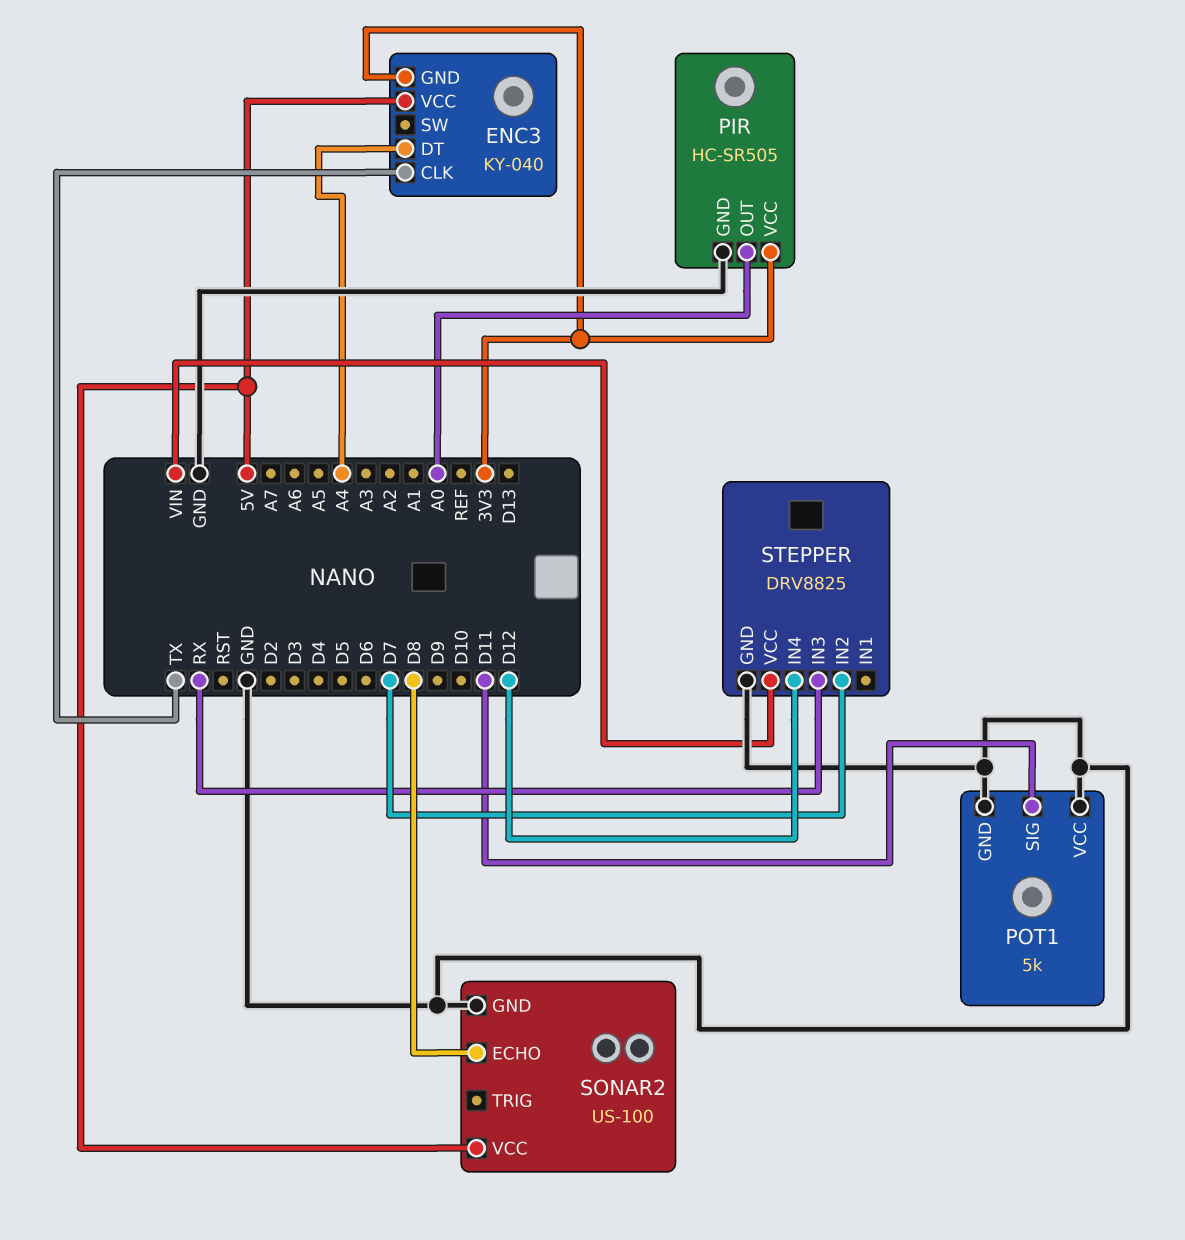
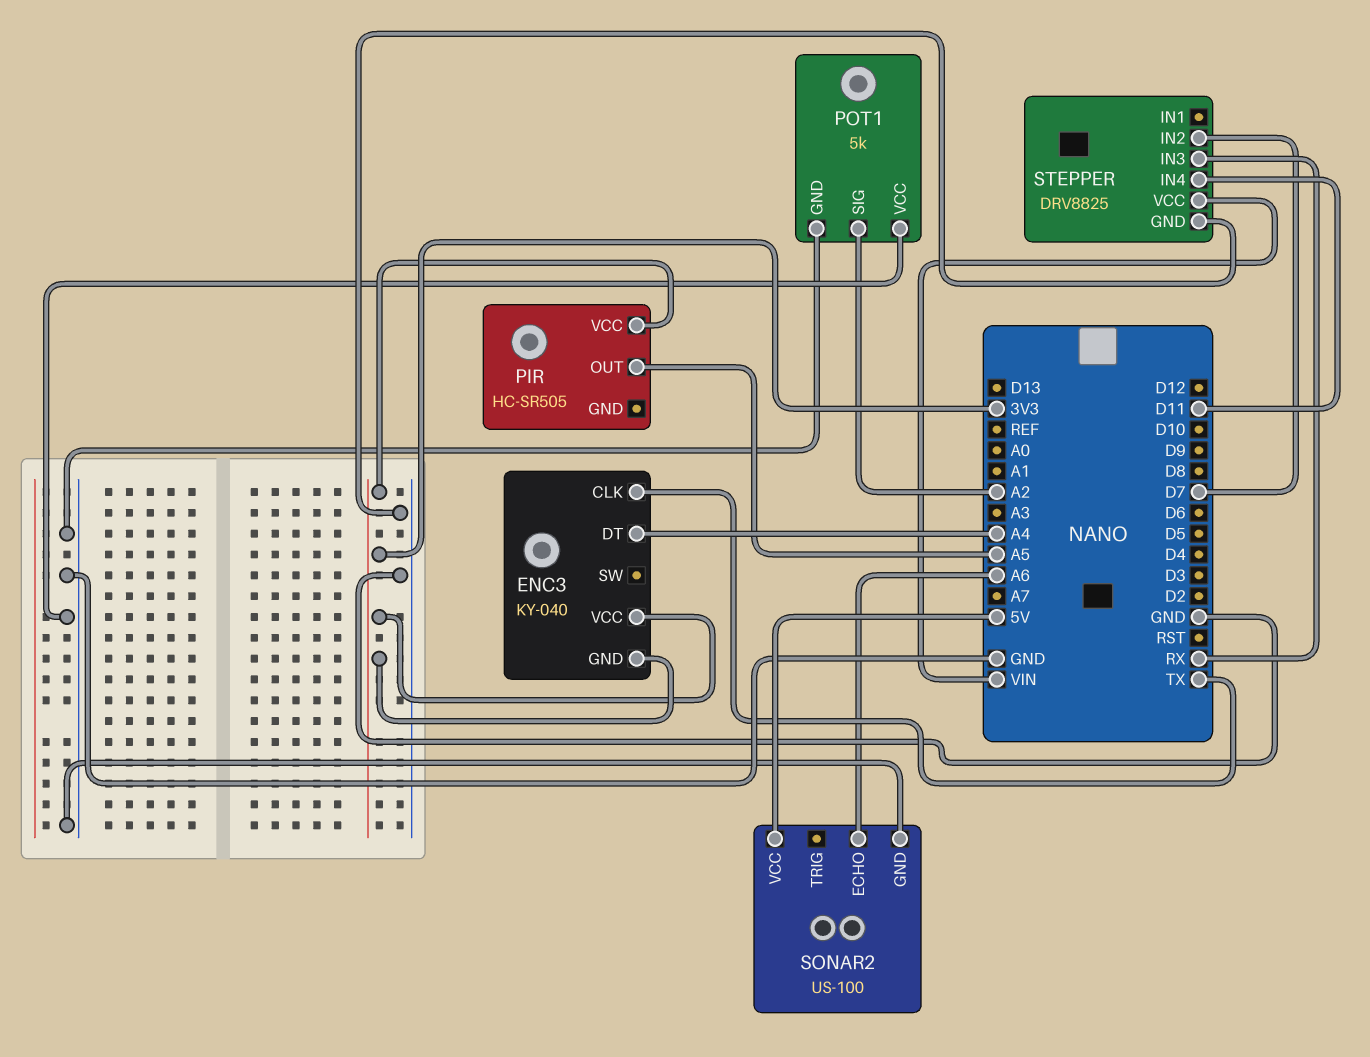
ENC3 pin VCC: 5V -> 3V3
PIR pin GND: GND -> none
PIR pin OUT: A0 -> A5
POT1 pin SIG: D11 -> A2
SONAR2 pin ECHO: D8 -> A6
STEPPER pin IN4: D12 -> D11

